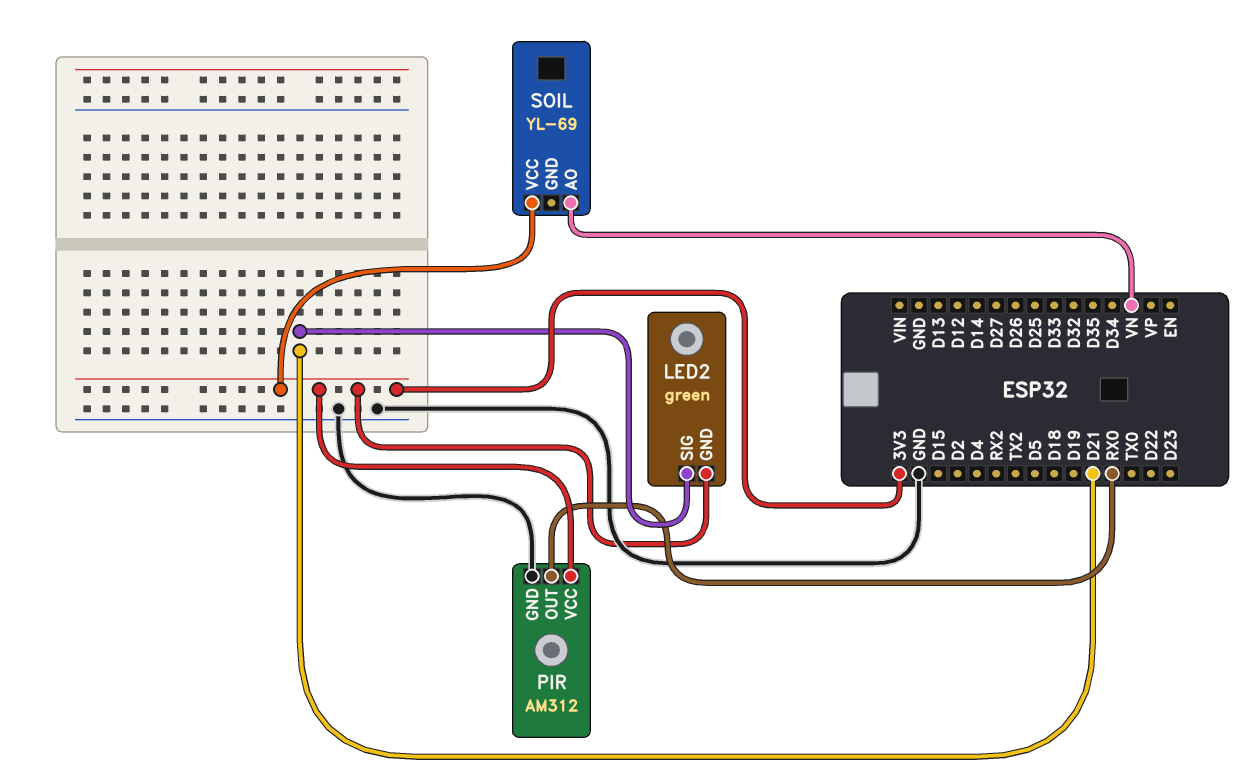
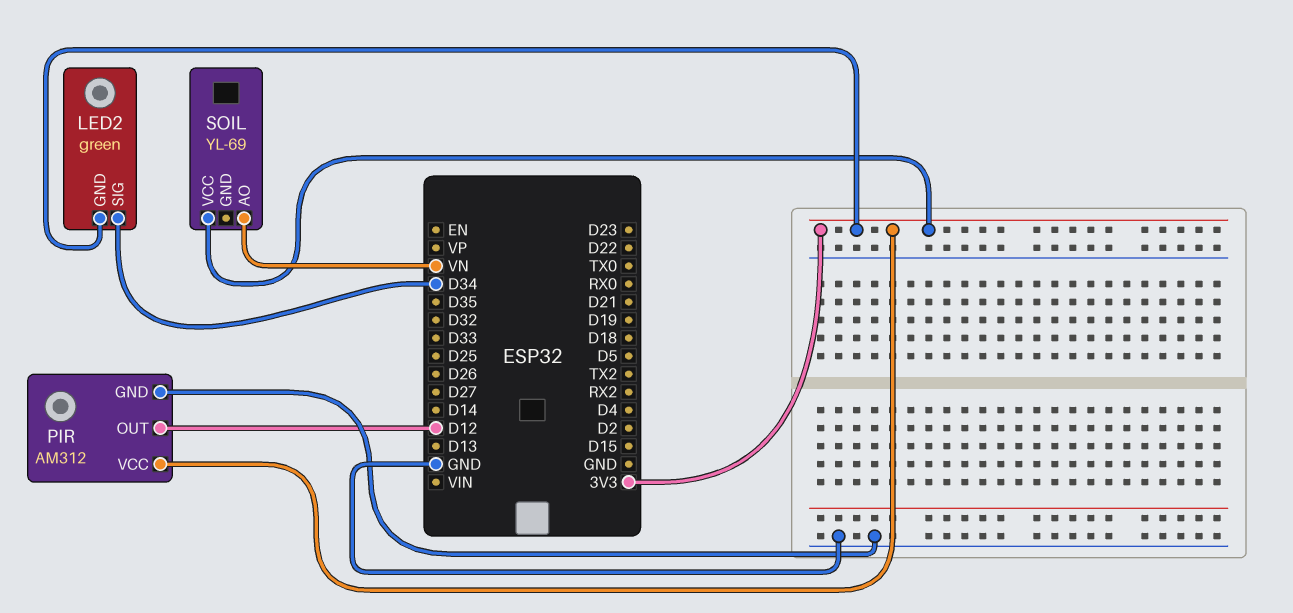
LED2 pin SIG: D21 -> D34
PIR pin OUT: RX0 -> D12

